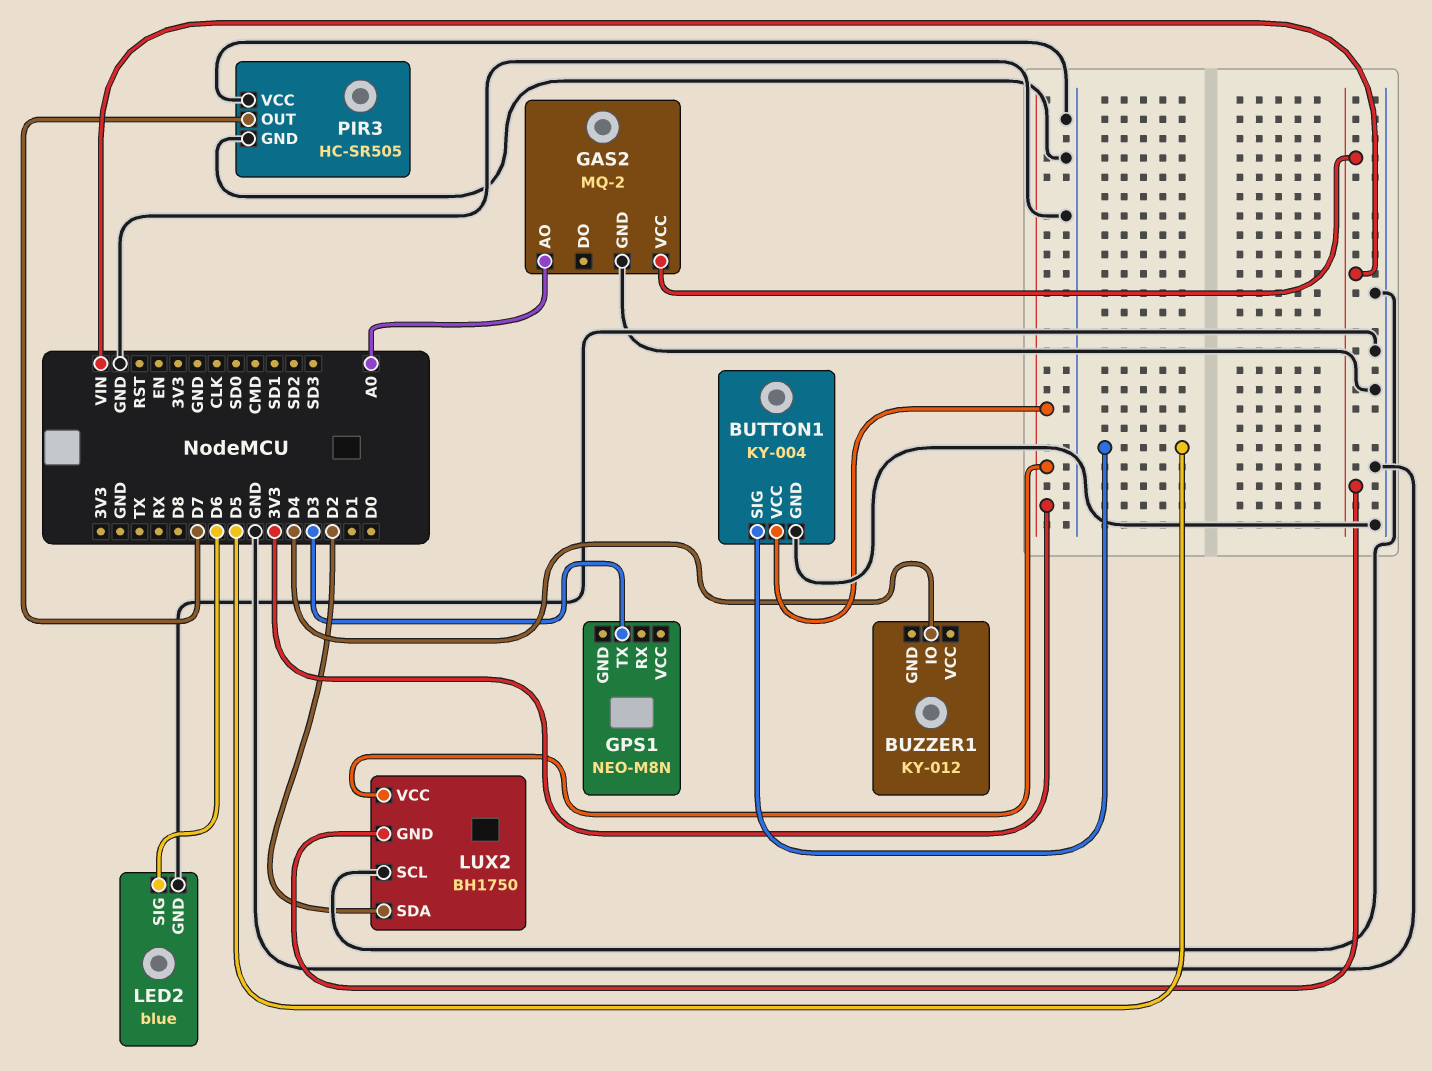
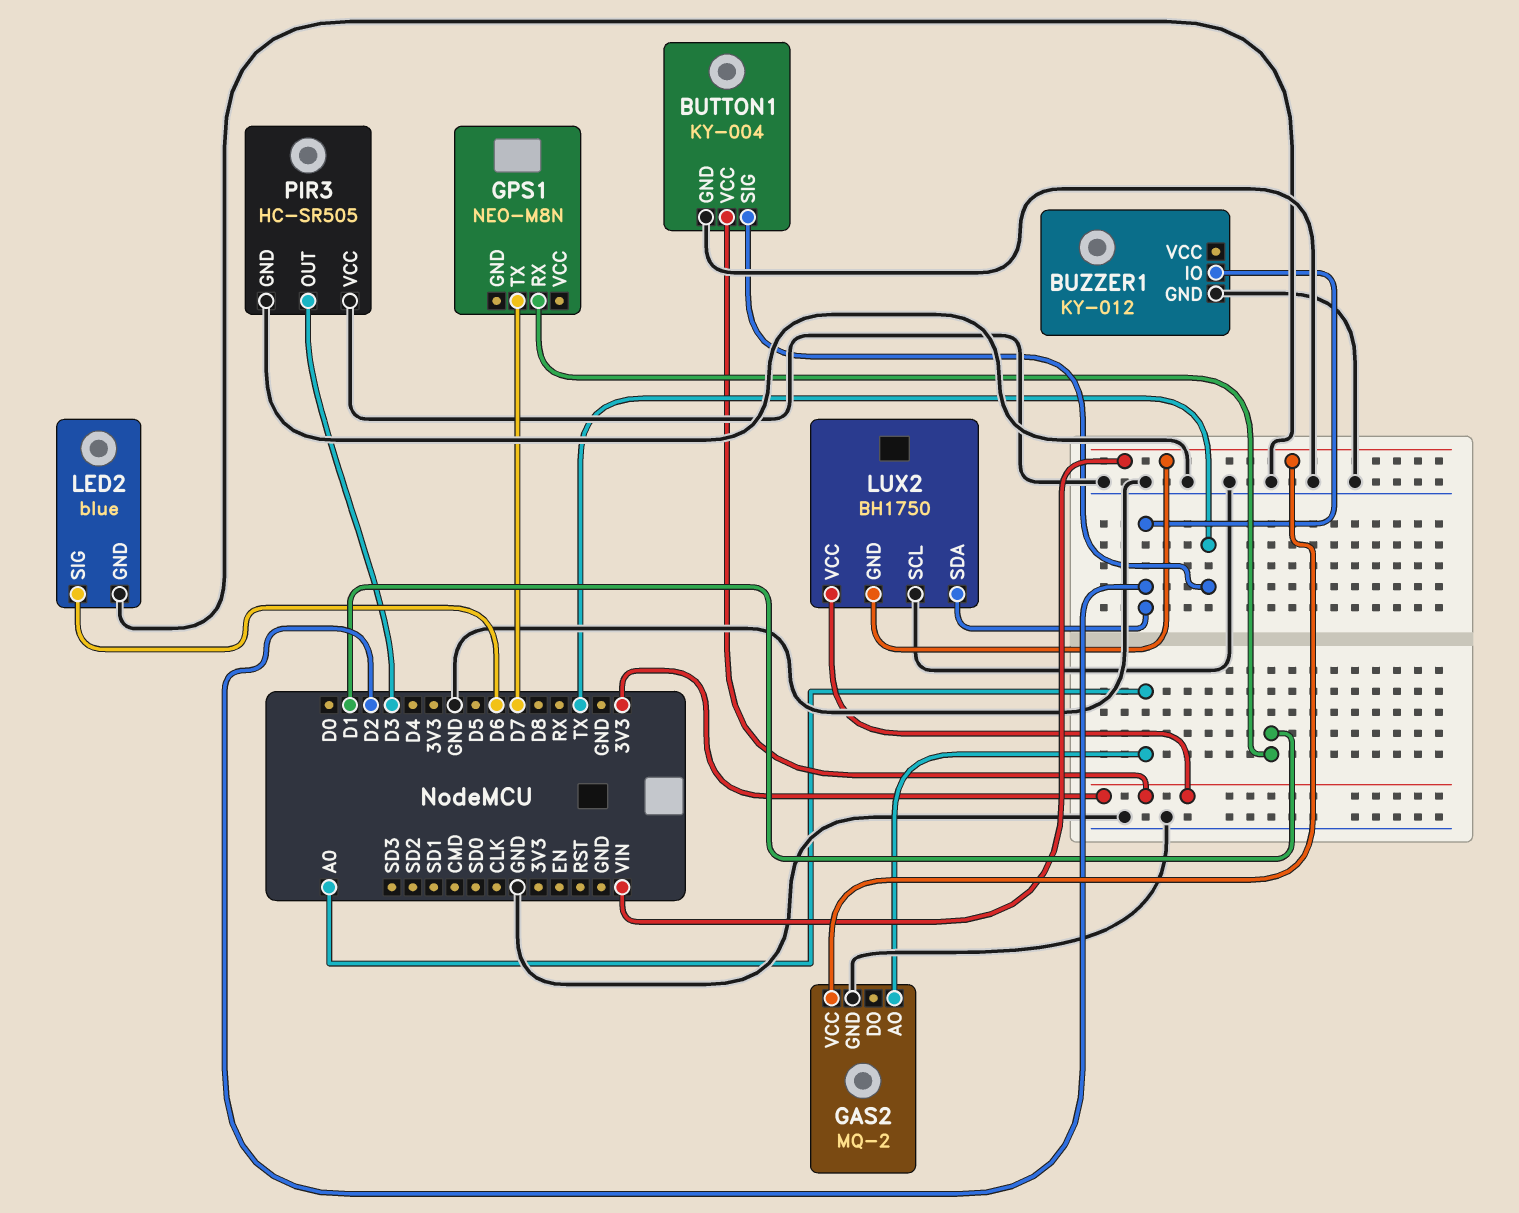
BUTTON1 pin SIG: D5 -> TX
BUZZER1 pin GND: none -> GND
BUZZER1 pin IO: D4 -> D2
GPS1 pin RX: none -> D1
GPS1 pin TX: D3 -> D7
PIR3 pin OUT: D7 -> D3

